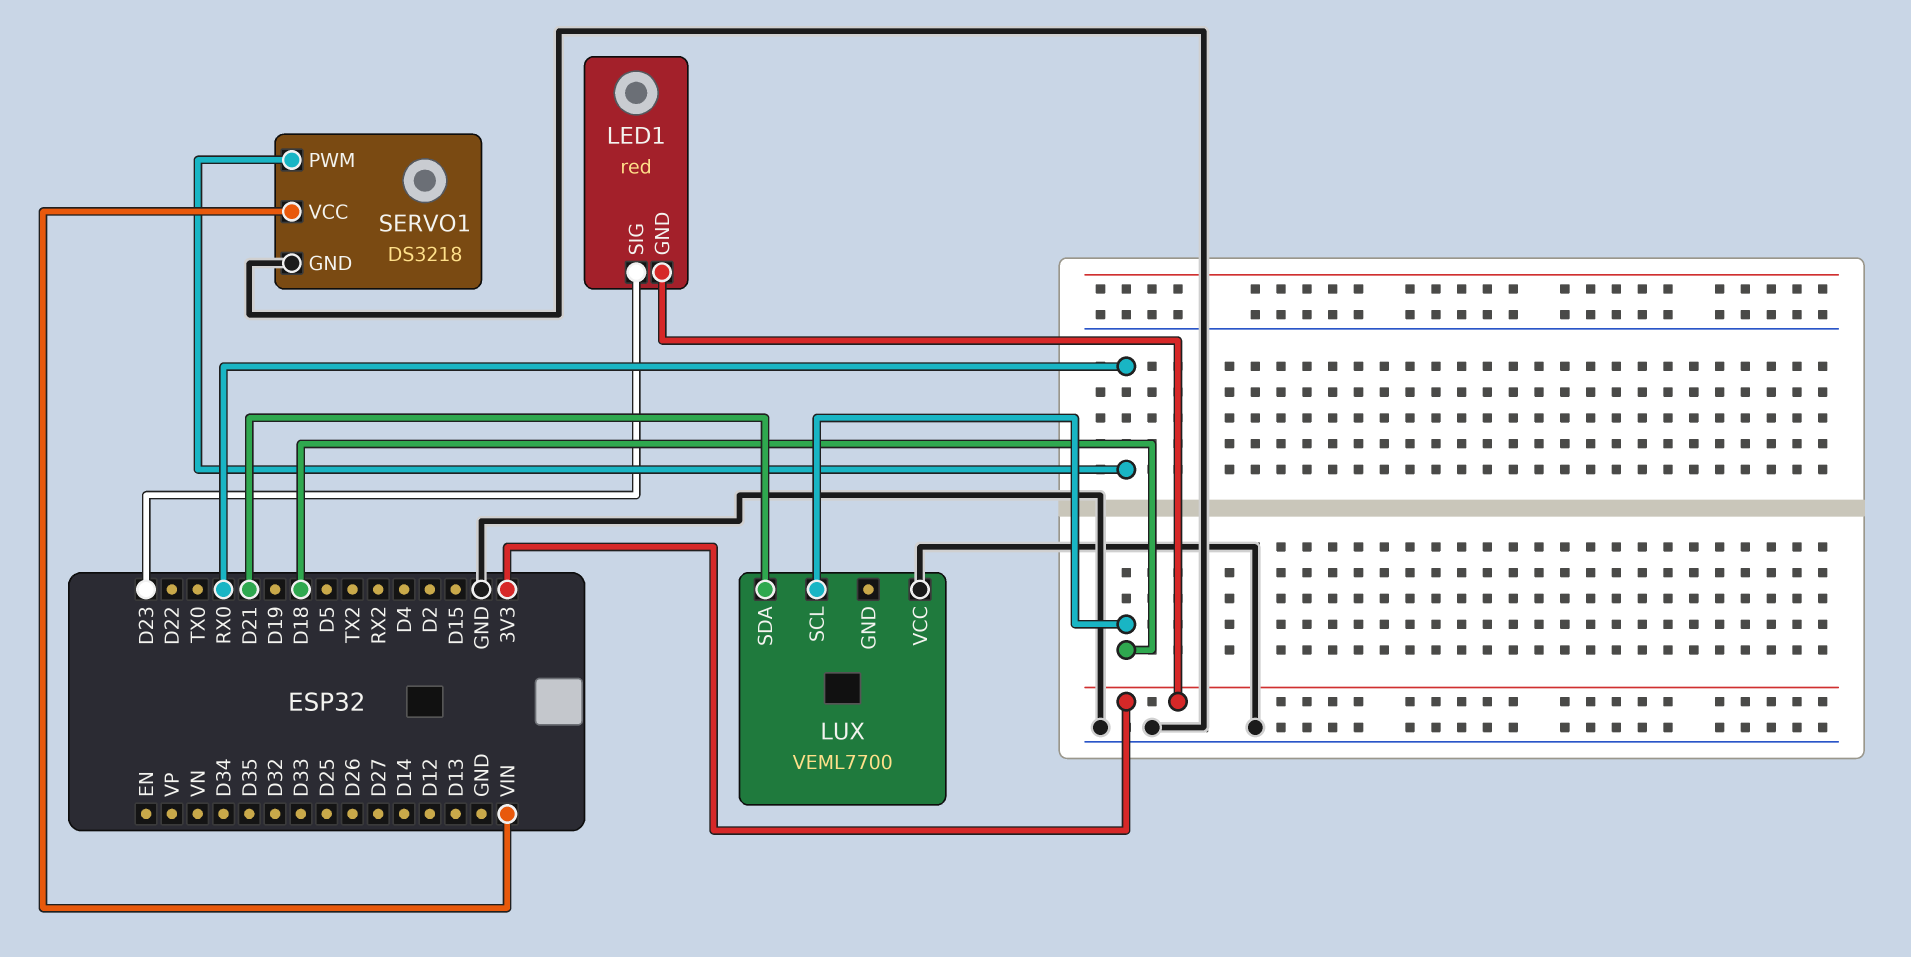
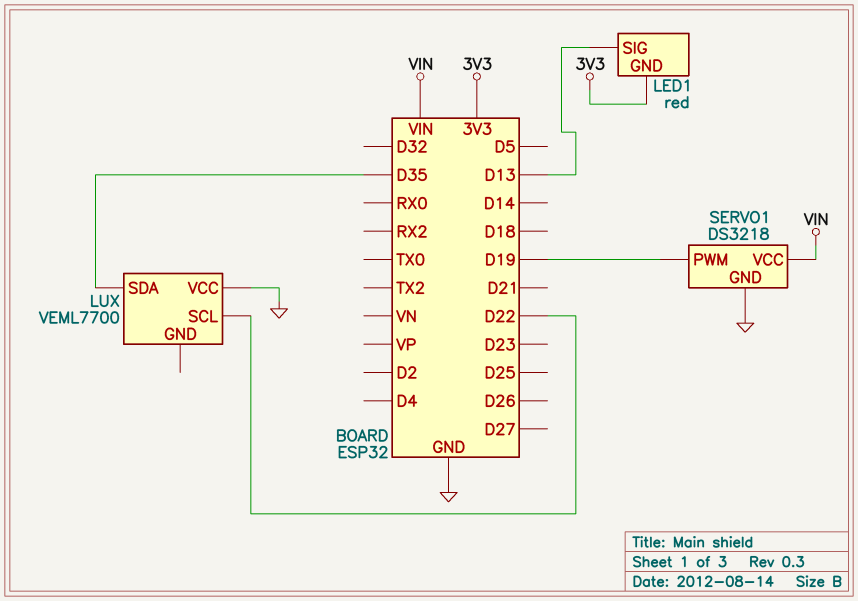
LED1 pin SIG: D23 -> D13
LUX pin SCL: D18 -> D22
LUX pin SDA: D21 -> D35
SERVO1 pin PWM: RX0 -> D19

